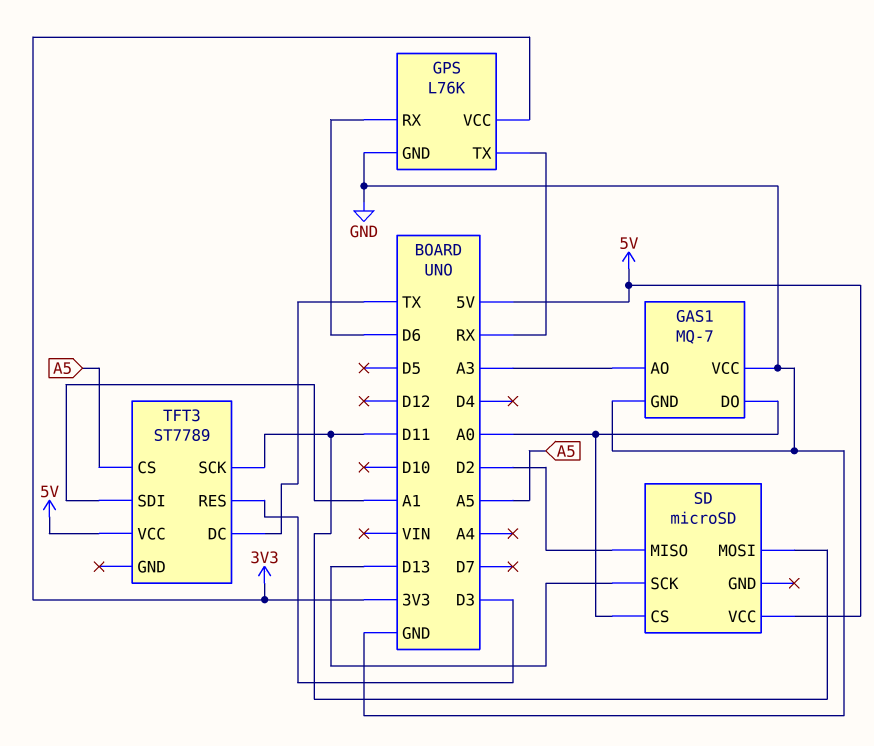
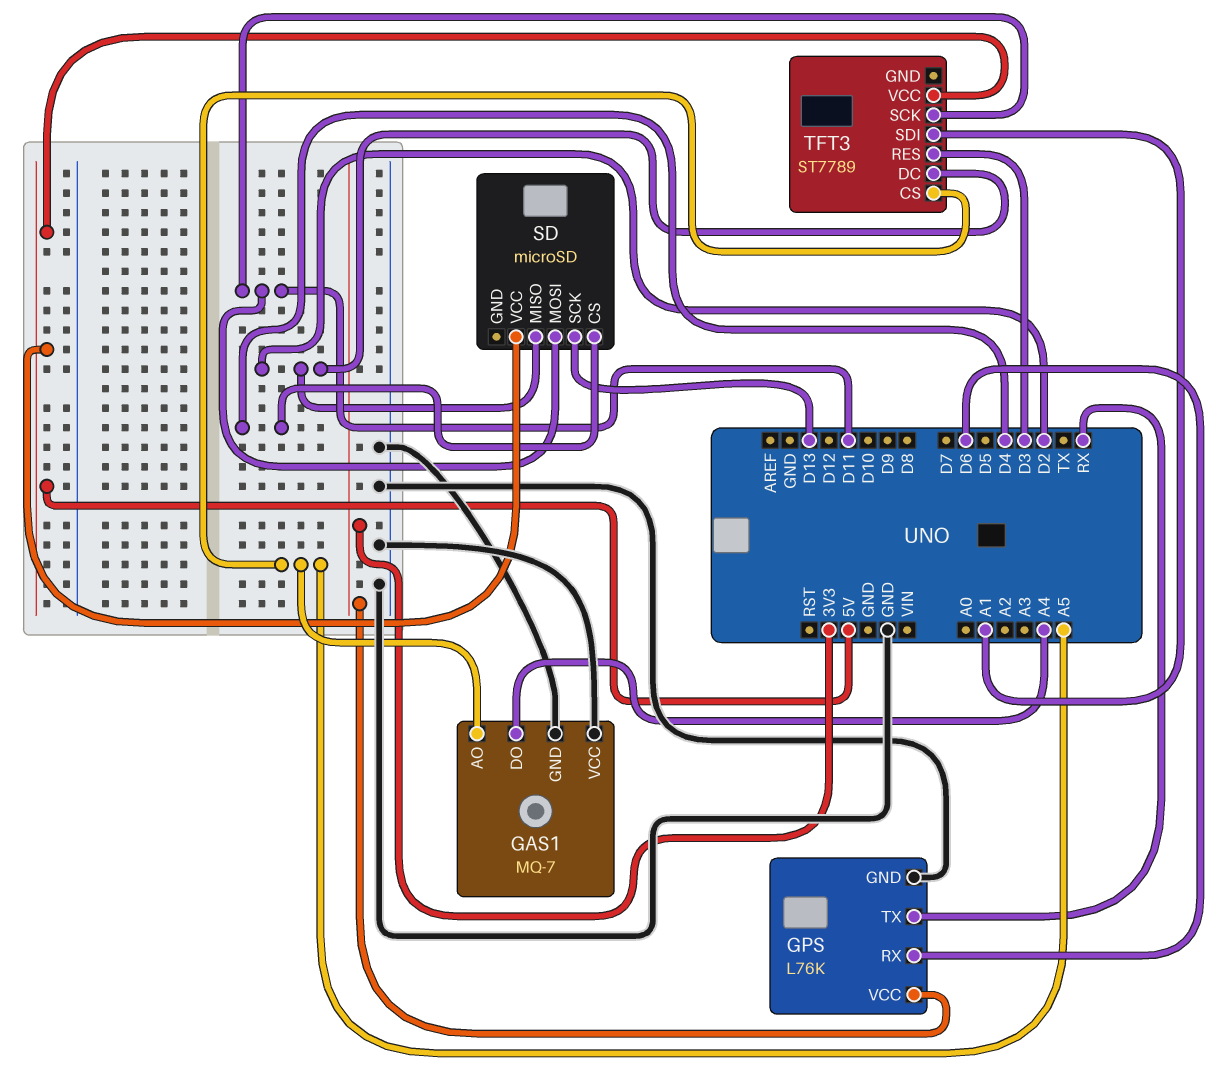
GAS1 pin AO: A3 -> A5
GAS1 pin DO: A0 -> A4
SD pin CS: A0 -> D4
TFT3 pin DC: TX -> D2

